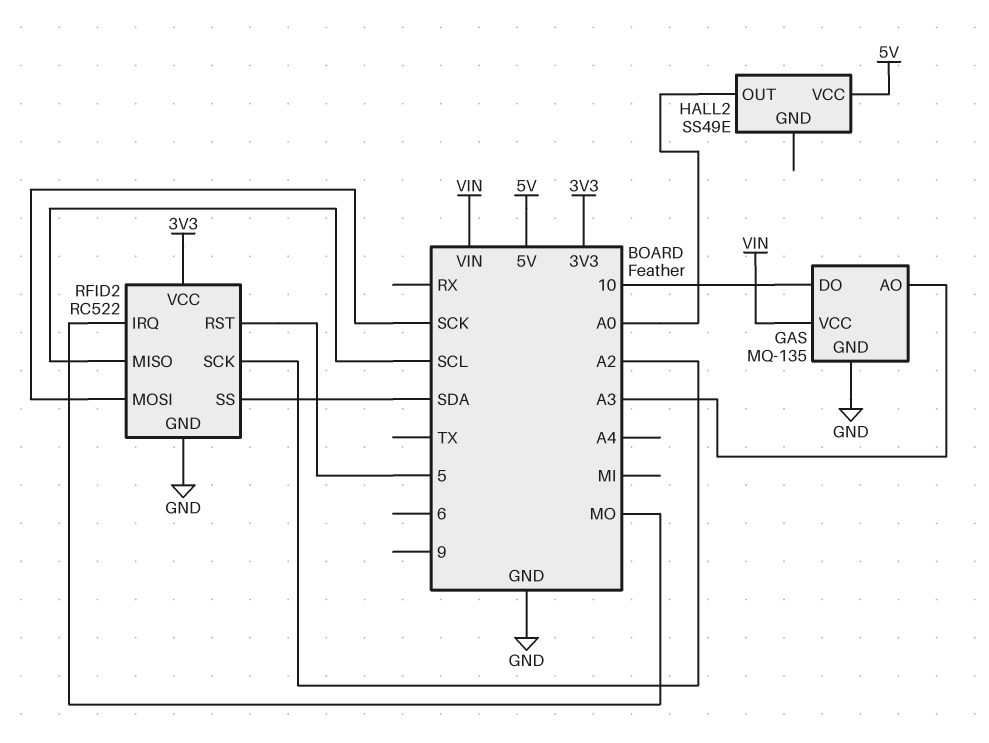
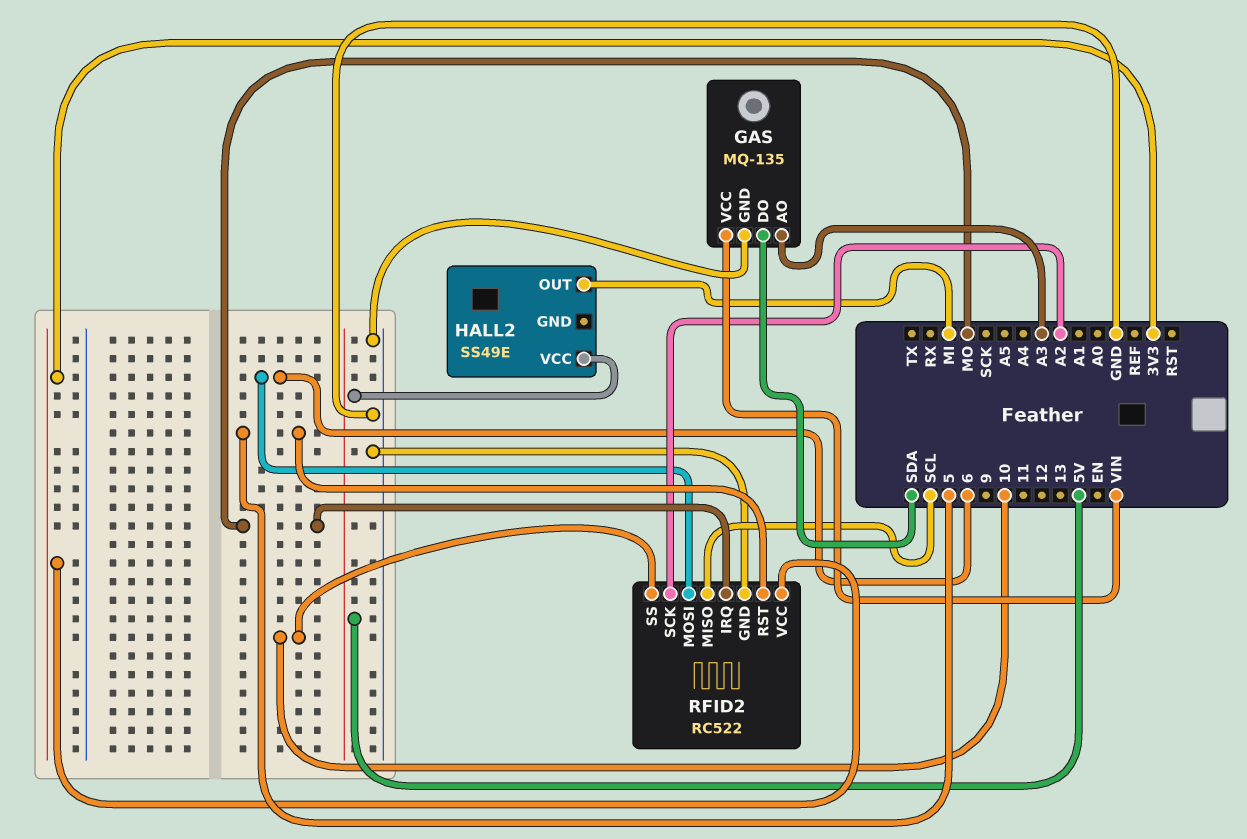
GAS pin DO: 10 -> SDA
HALL2 pin OUT: A0 -> MI
RFID2 pin MOSI: SCK -> 6
RFID2 pin SS: SDA -> 10

